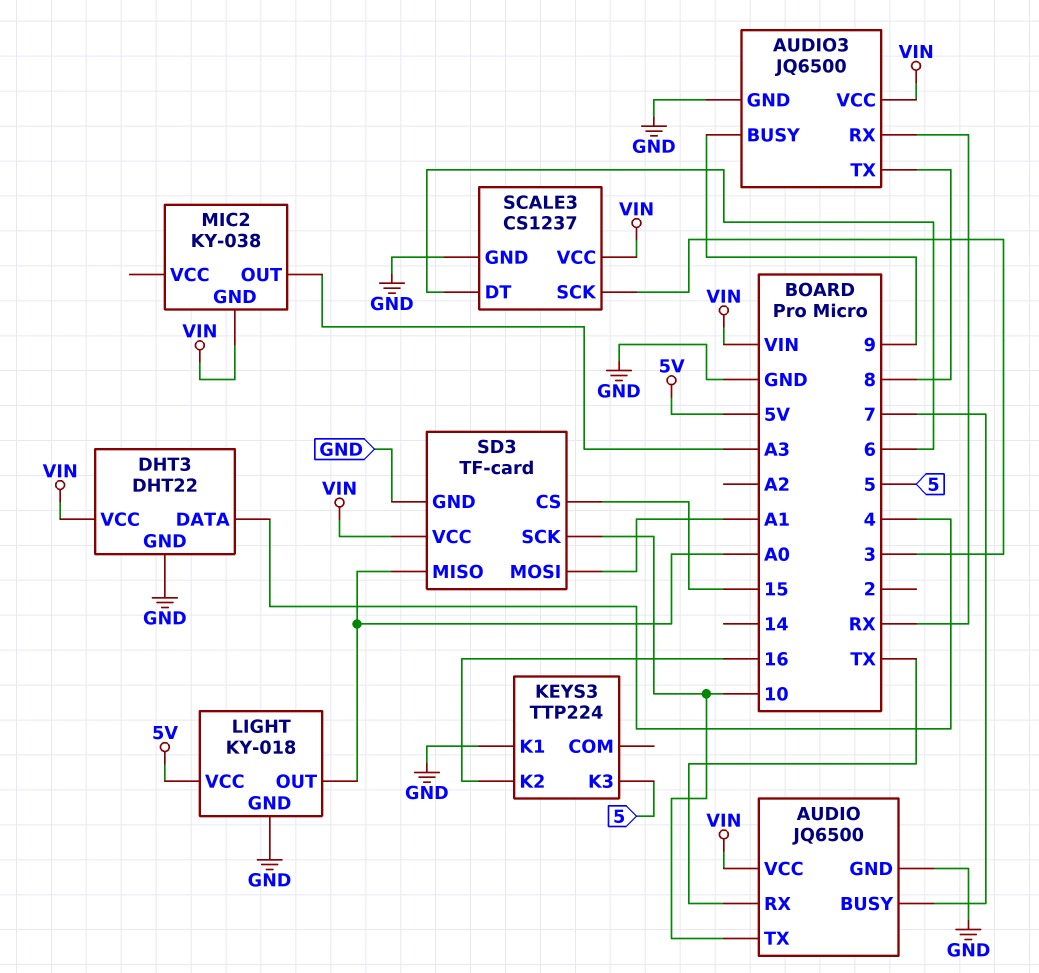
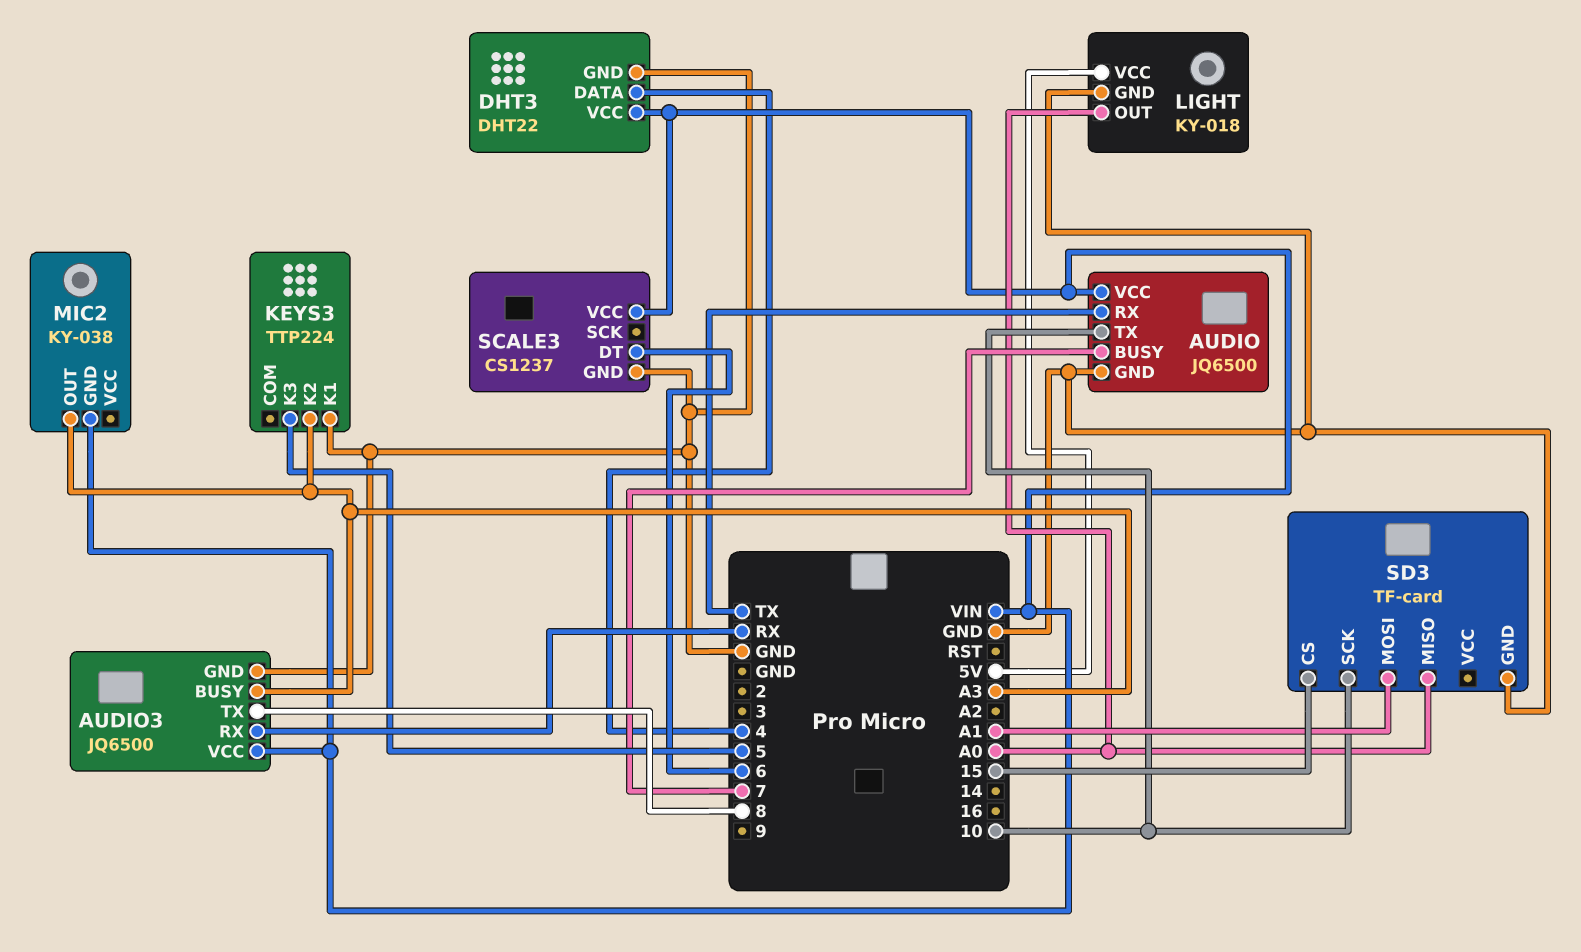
AUDIO3 pin BUSY: 9 -> A3
KEYS3 pin K2: 16 -> A3
SCALE3 pin SCK: 3 -> none
SD3 pin VCC: VIN -> none

